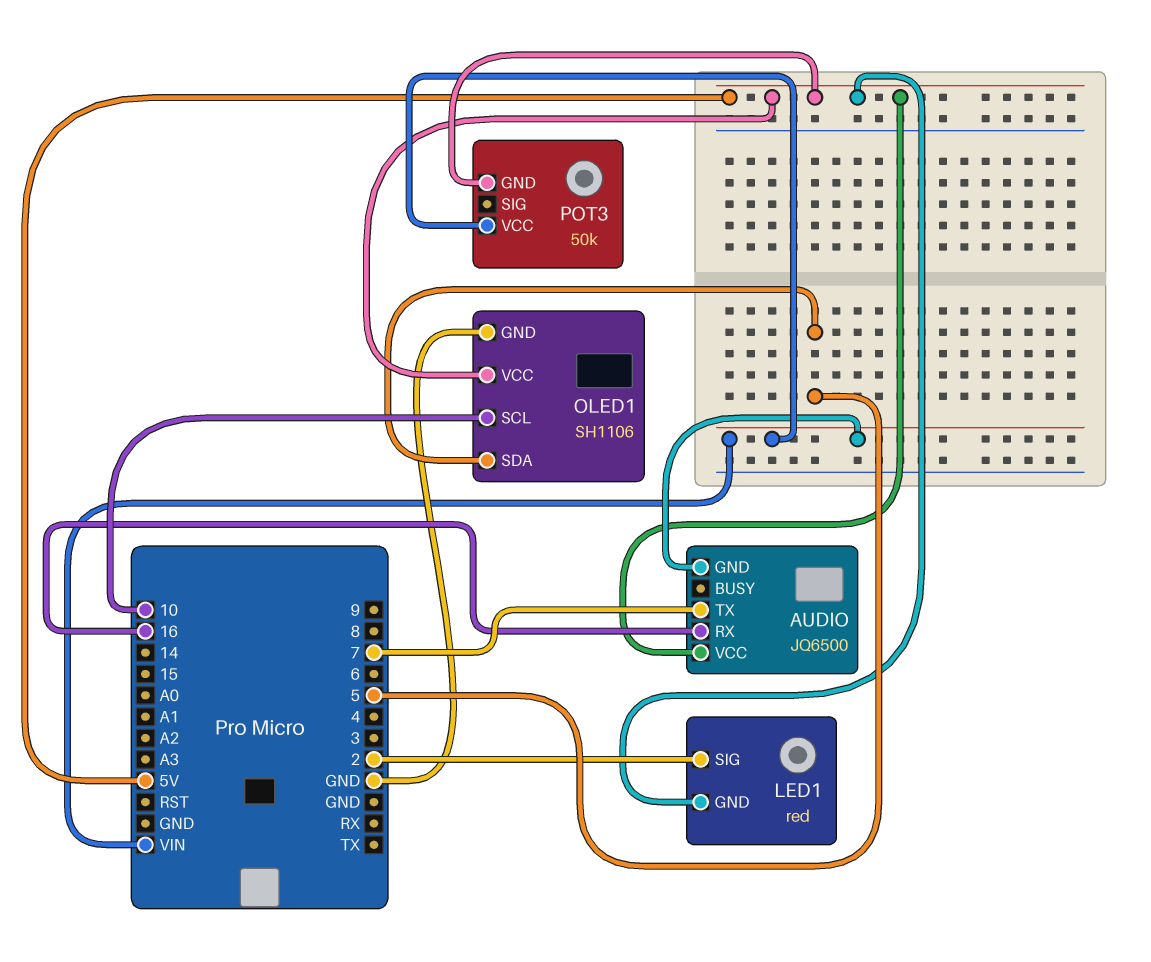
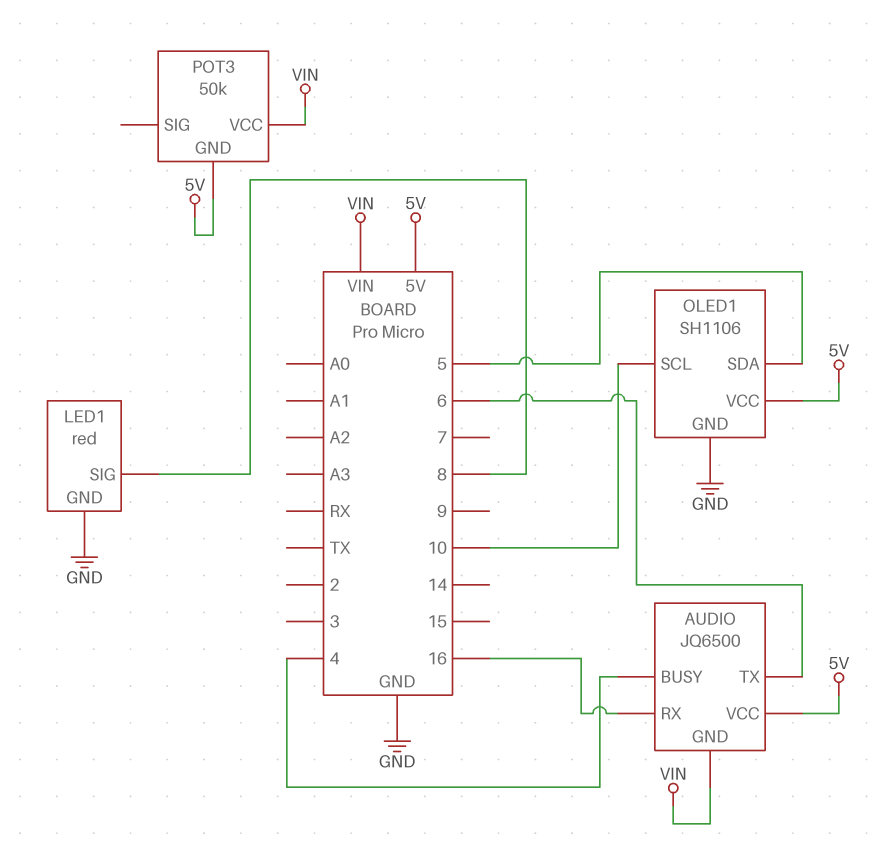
AUDIO pin BUSY: none -> 4
AUDIO pin TX: 7 -> 6
LED1 pin GND: 5V -> GND
LED1 pin SIG: 2 -> 8

